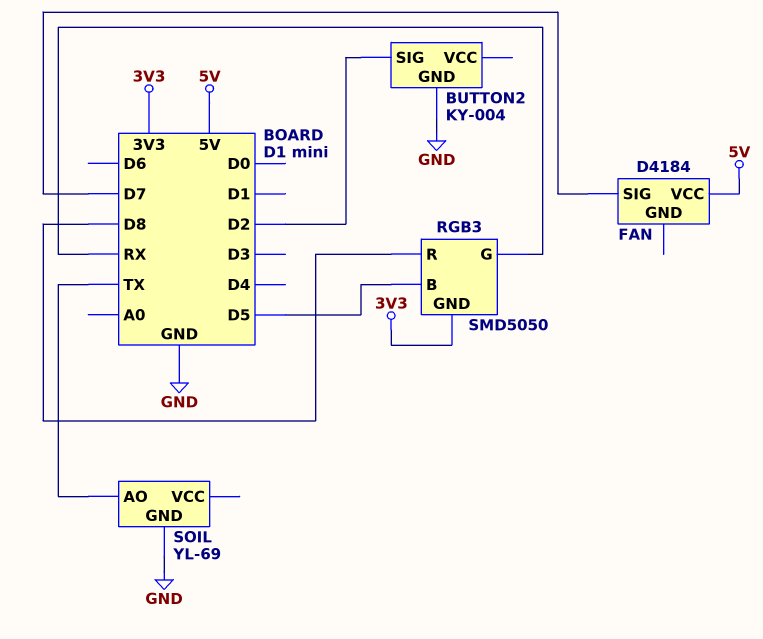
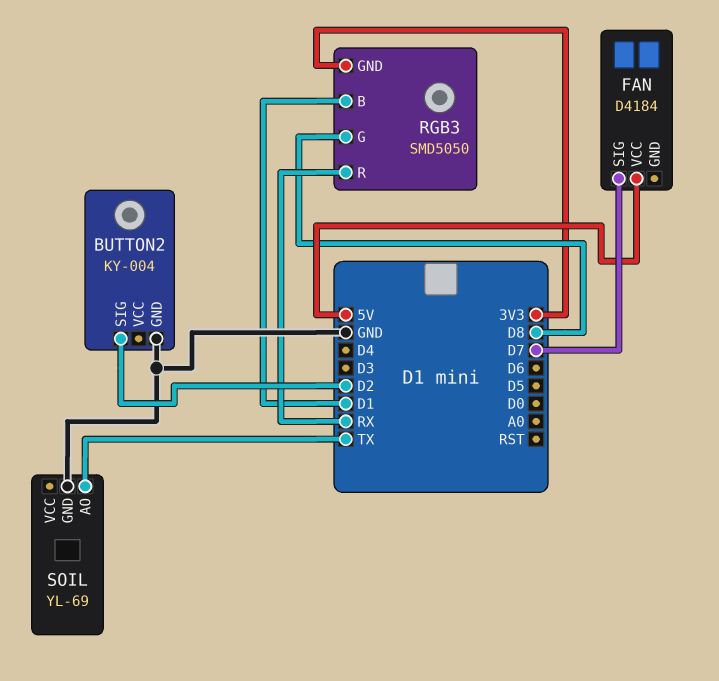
RGB3 pin B: D5 -> D1
RGB3 pin G: RX -> D8
RGB3 pin R: D8 -> RX

